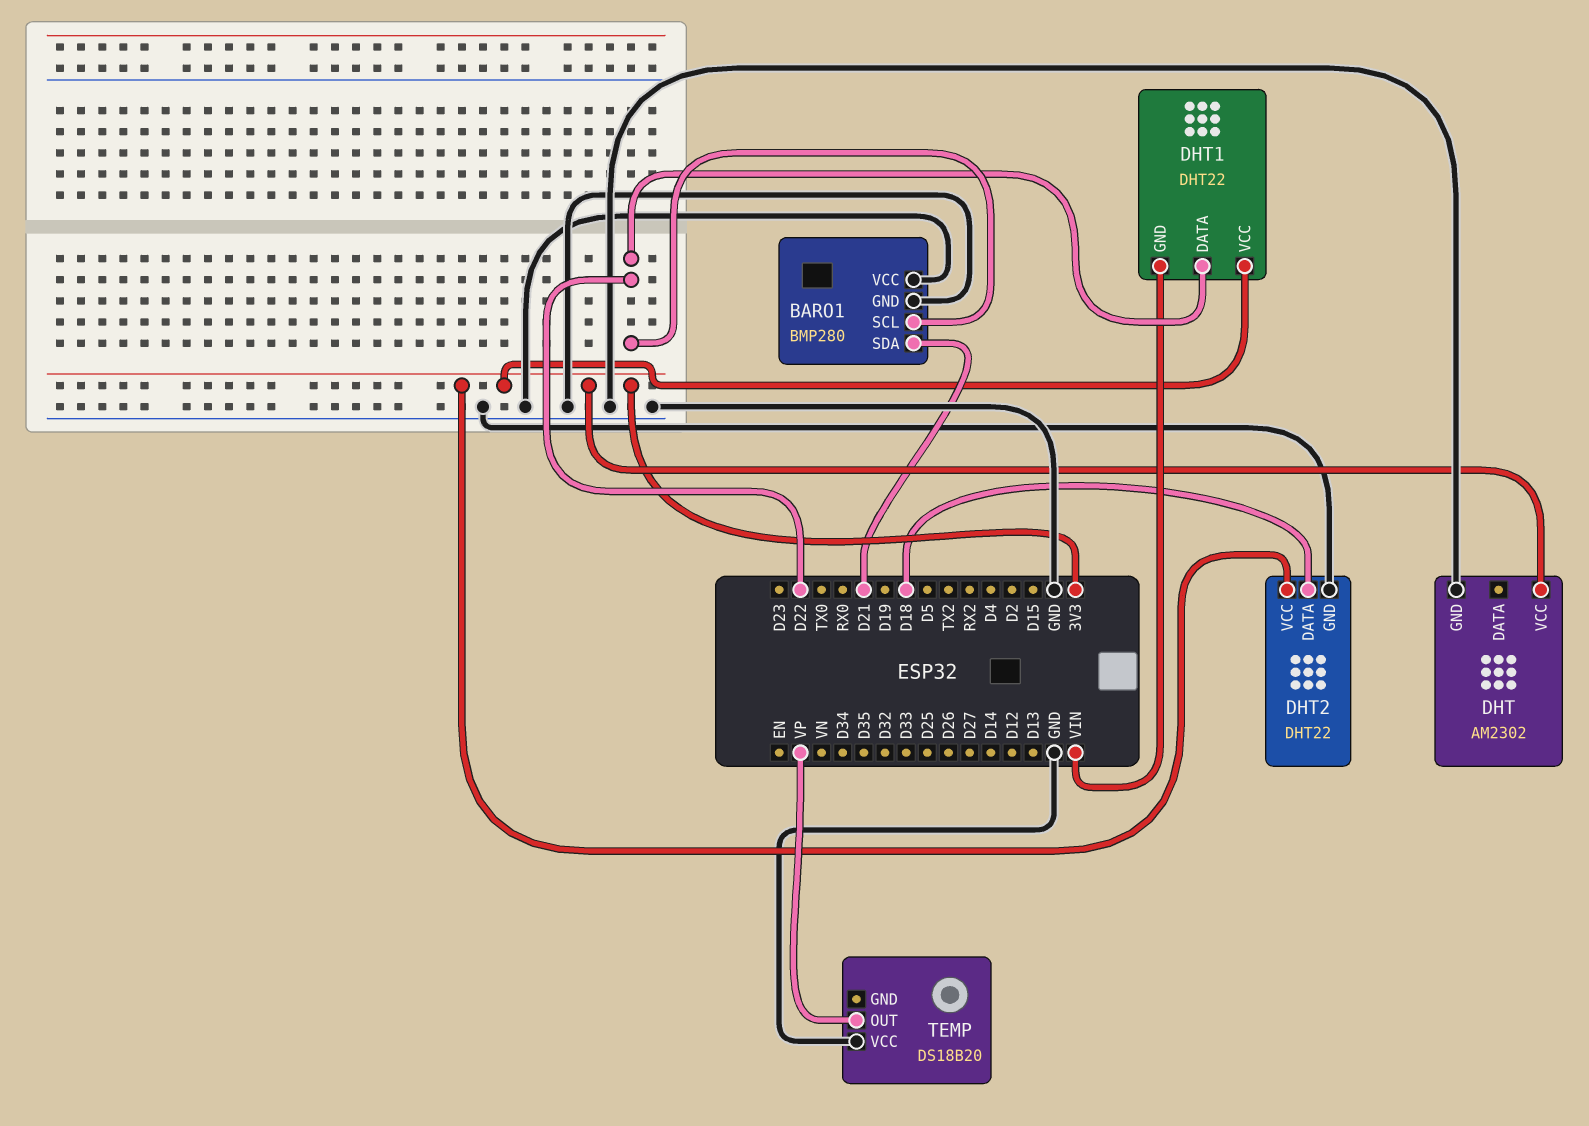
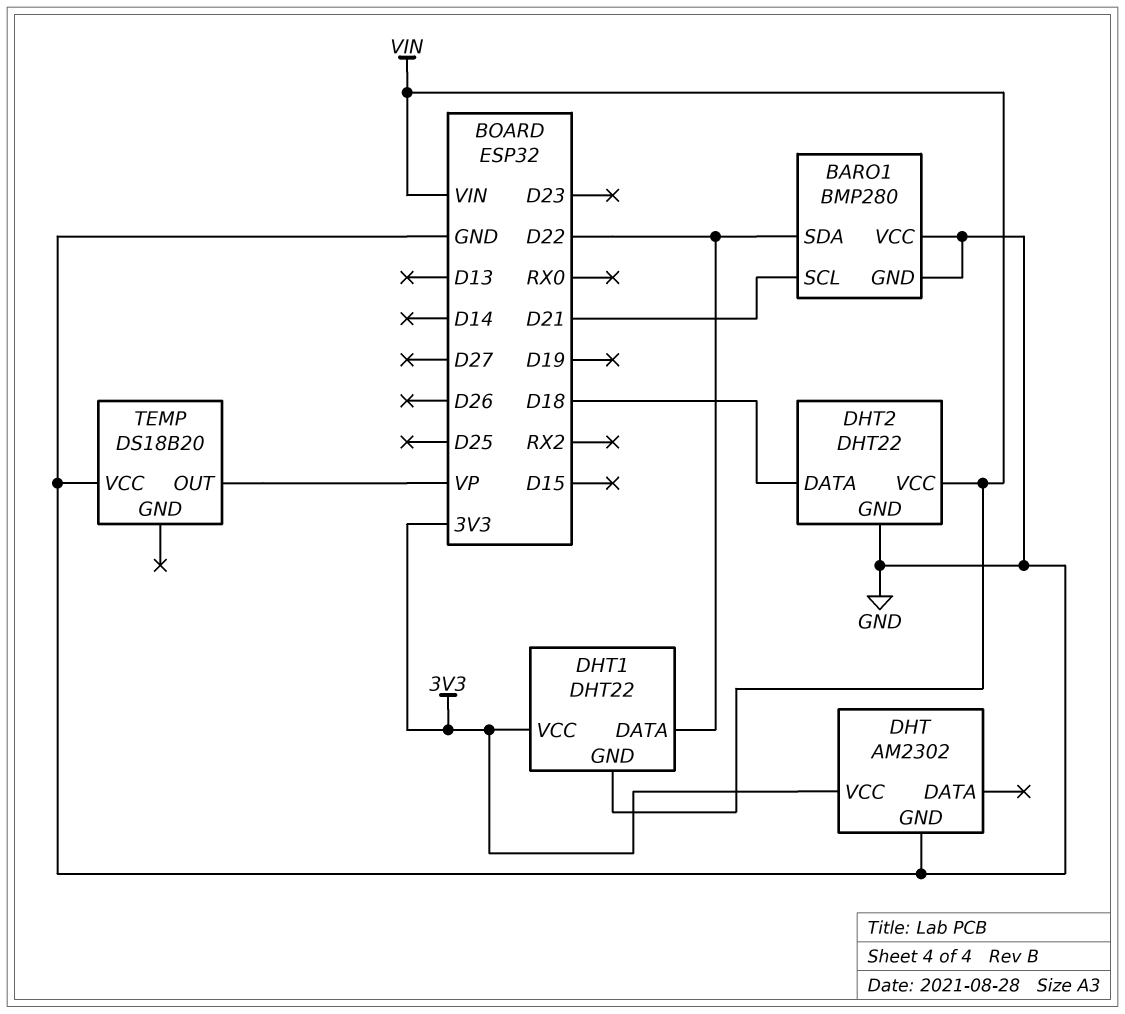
BARO1 pin SCL: D22 -> D21
BARO1 pin SDA: D21 -> D22
DHT2 pin VCC: 3V3 -> VIN

